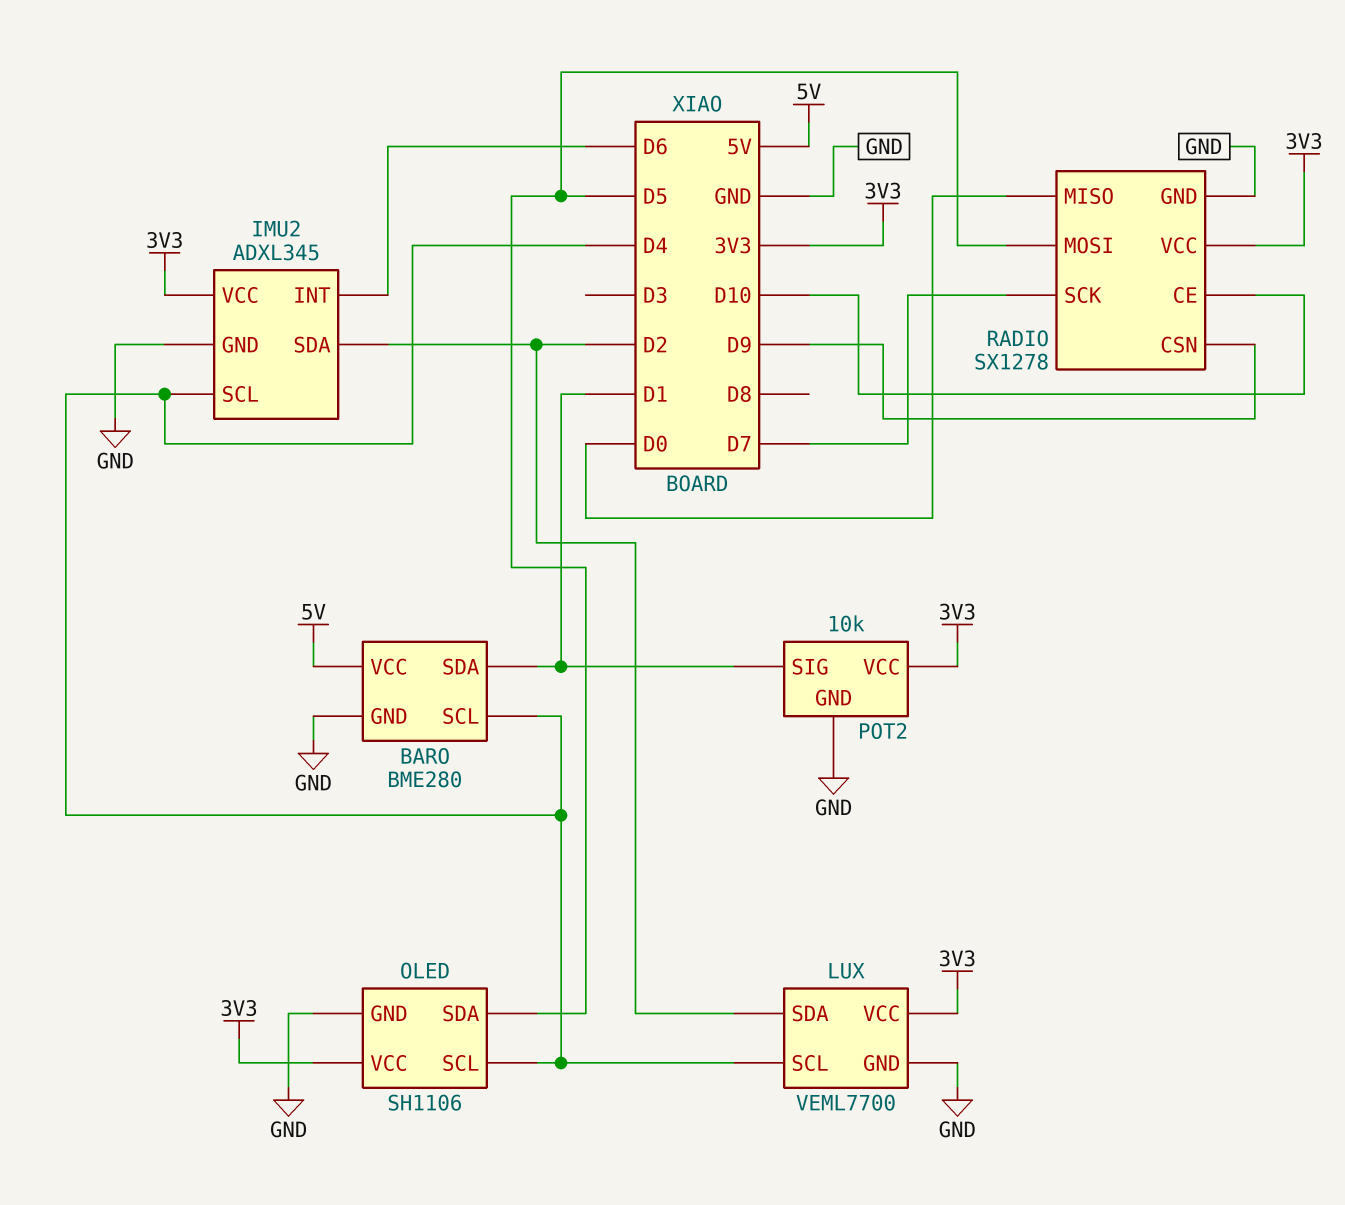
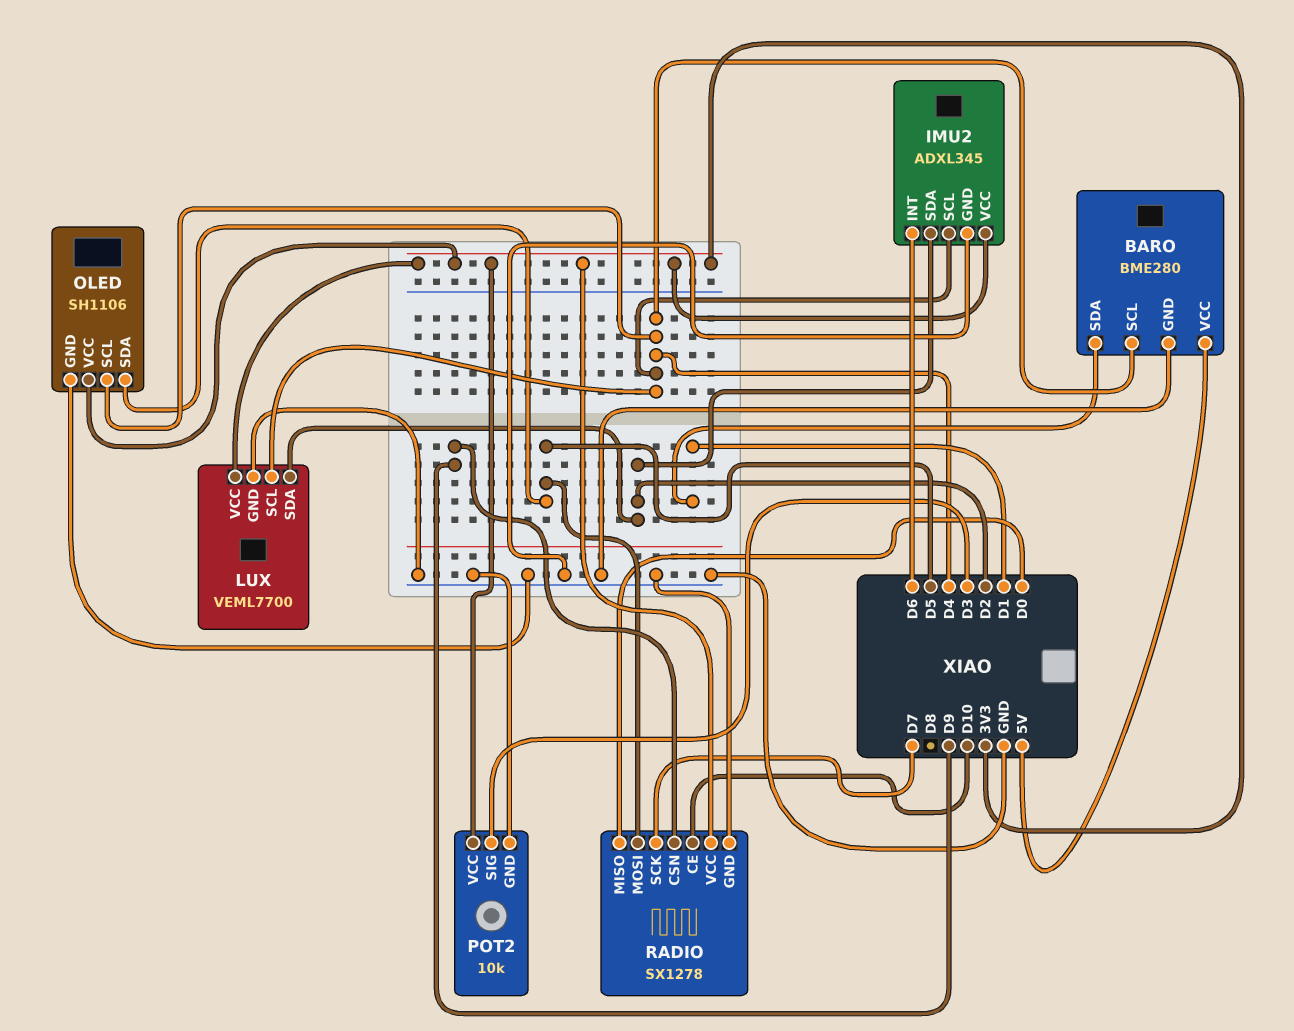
POT2 pin SIG: D1 -> D3

